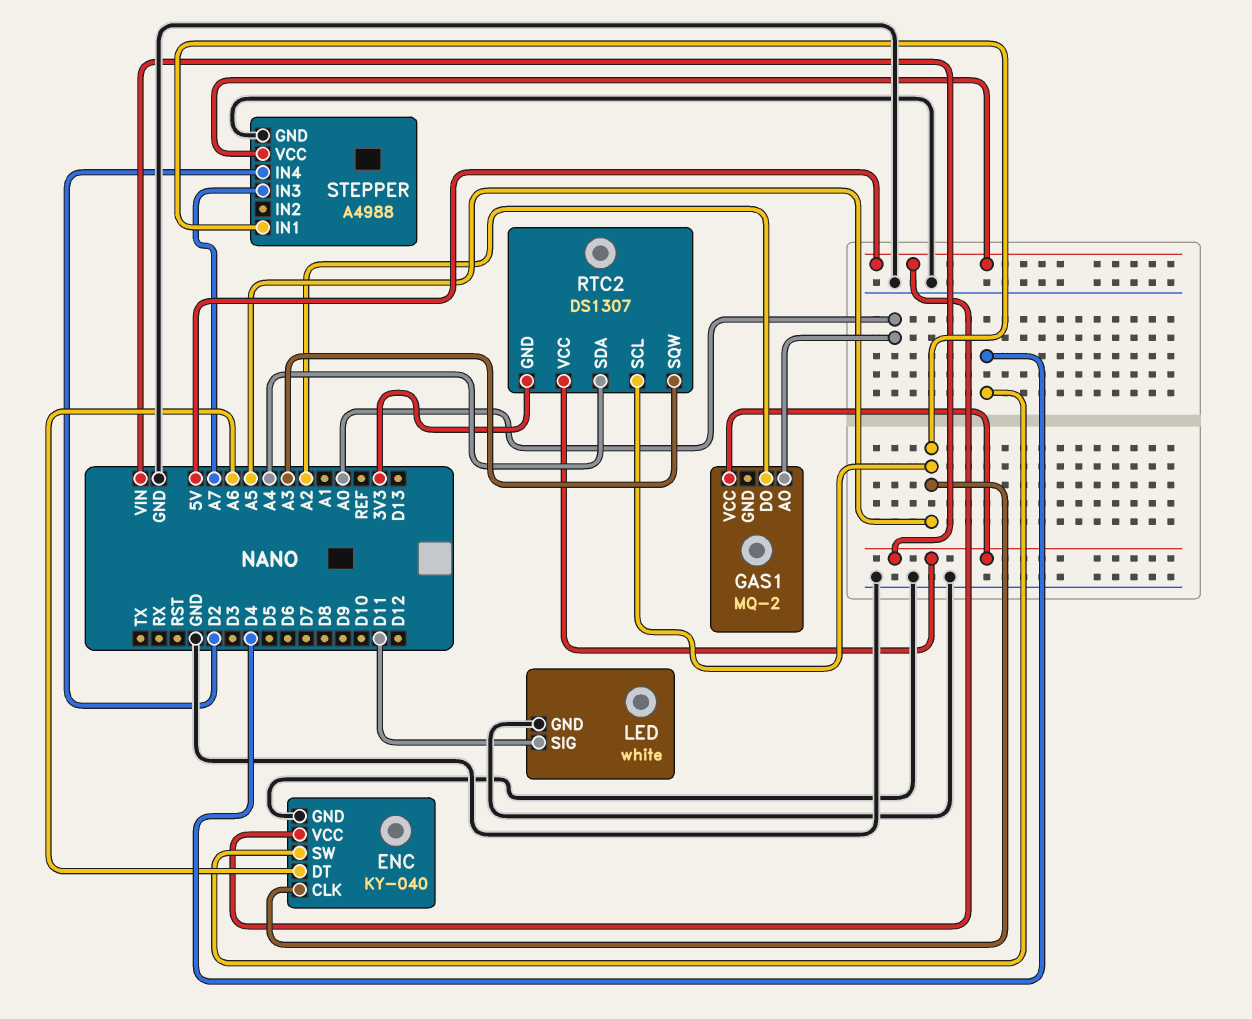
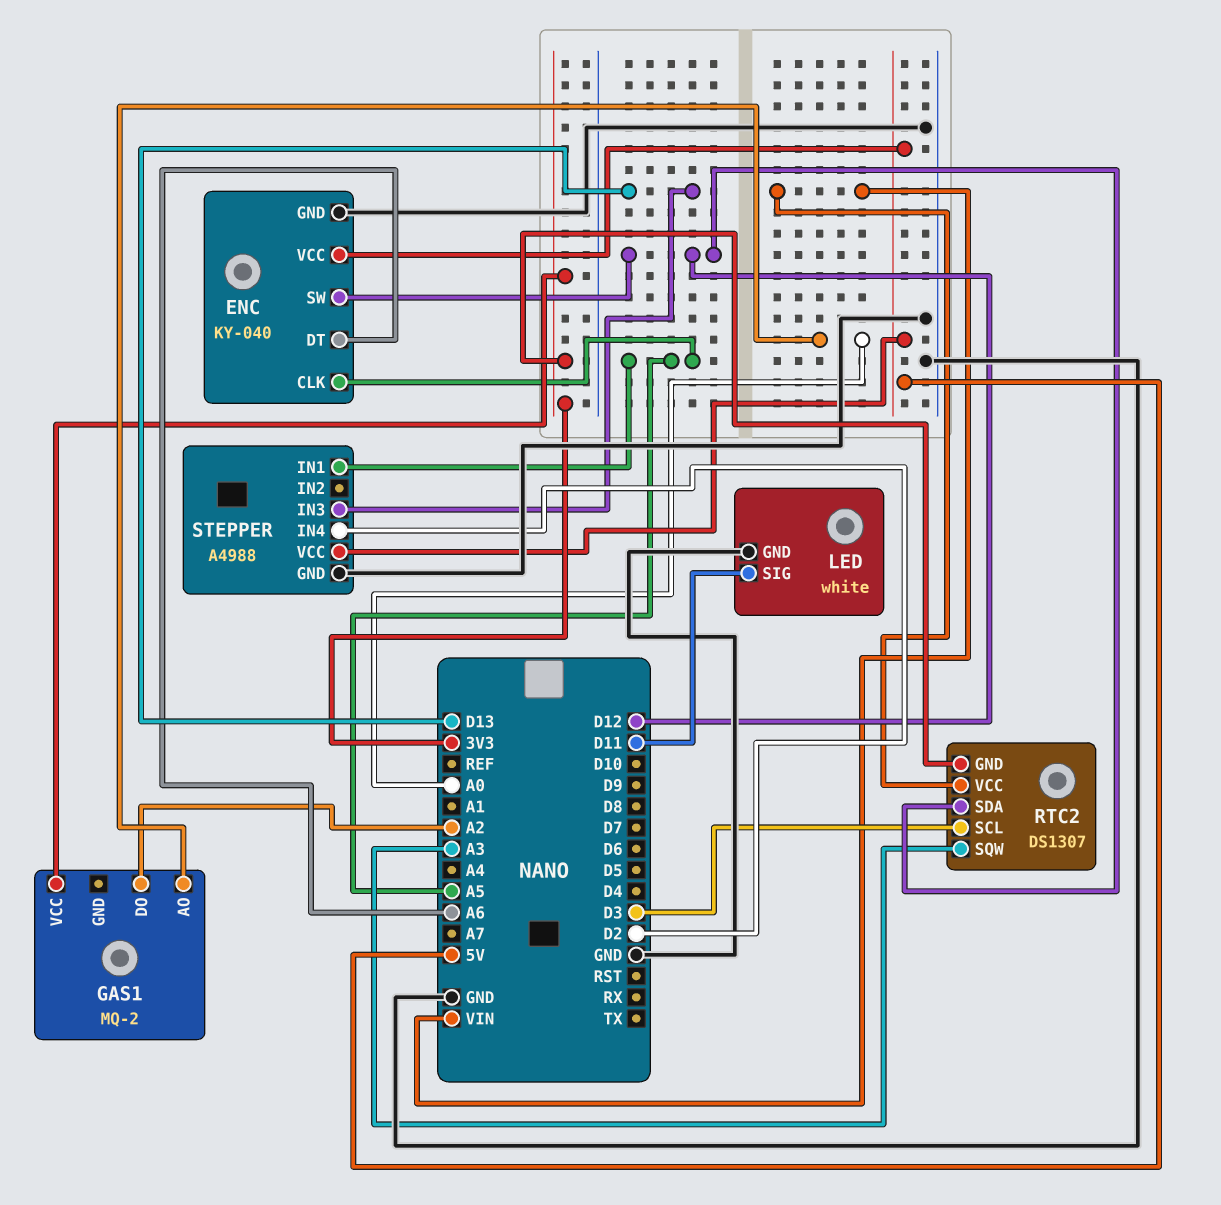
ENC pin SW: D4 -> D12
GAS1 pin VCC: VIN -> 3V3
RTC2 pin SCL: A5 -> D3
RTC2 pin SDA: A4 -> D12
STEPPER pin IN3: A7 -> D13

